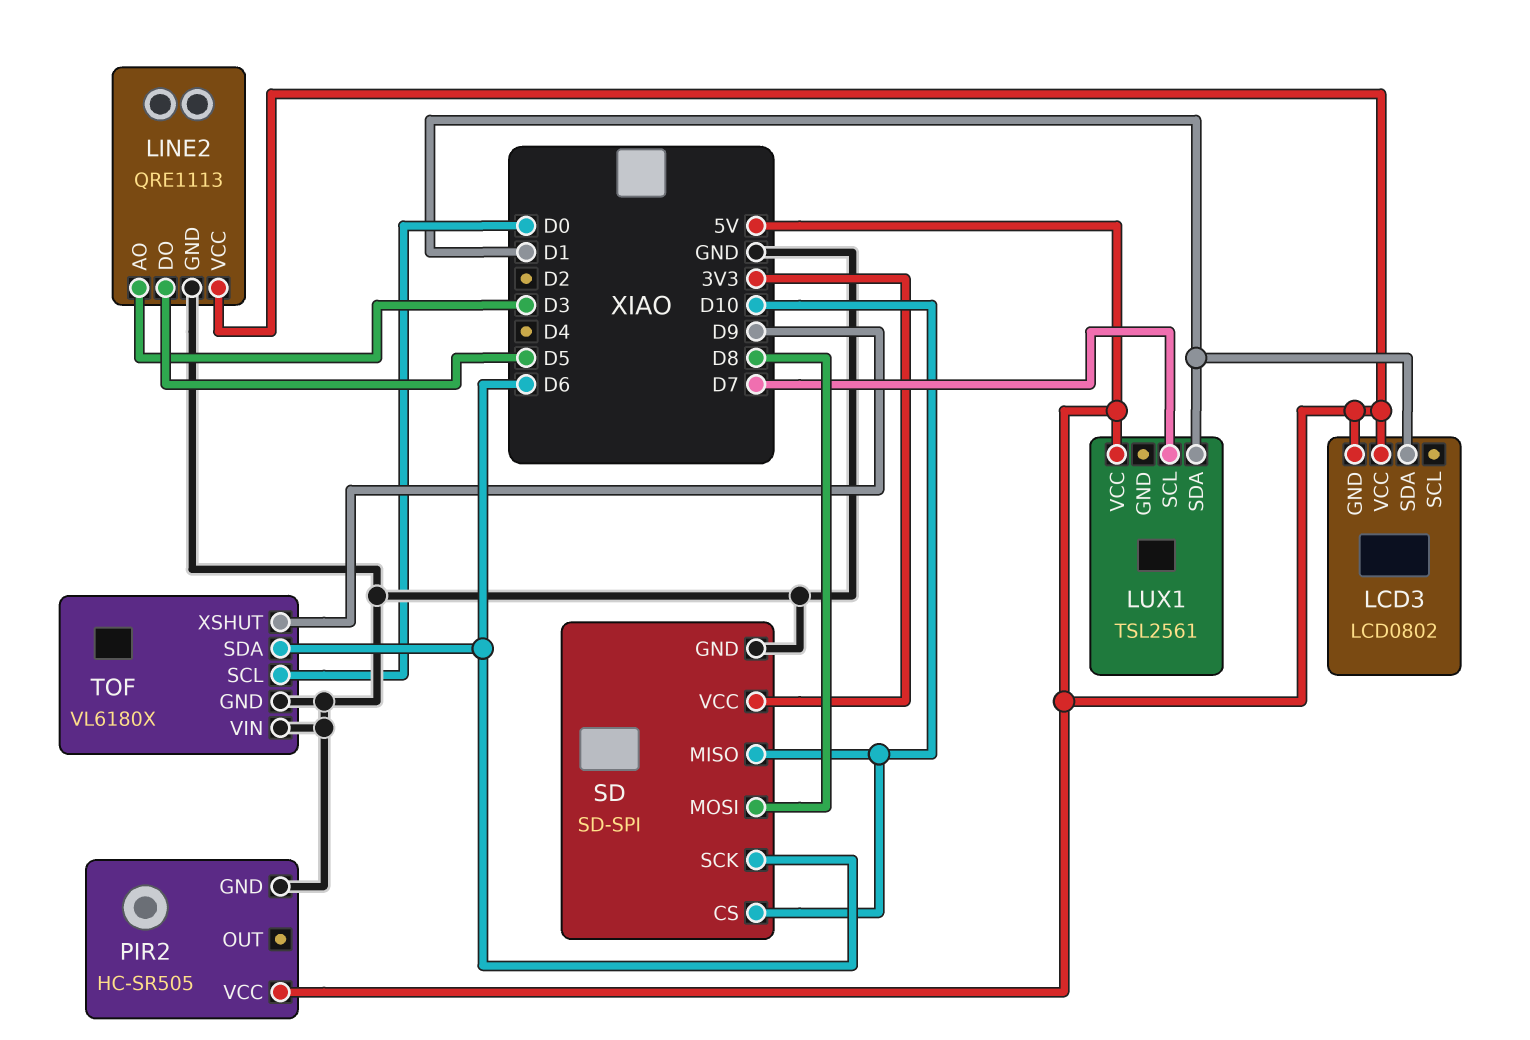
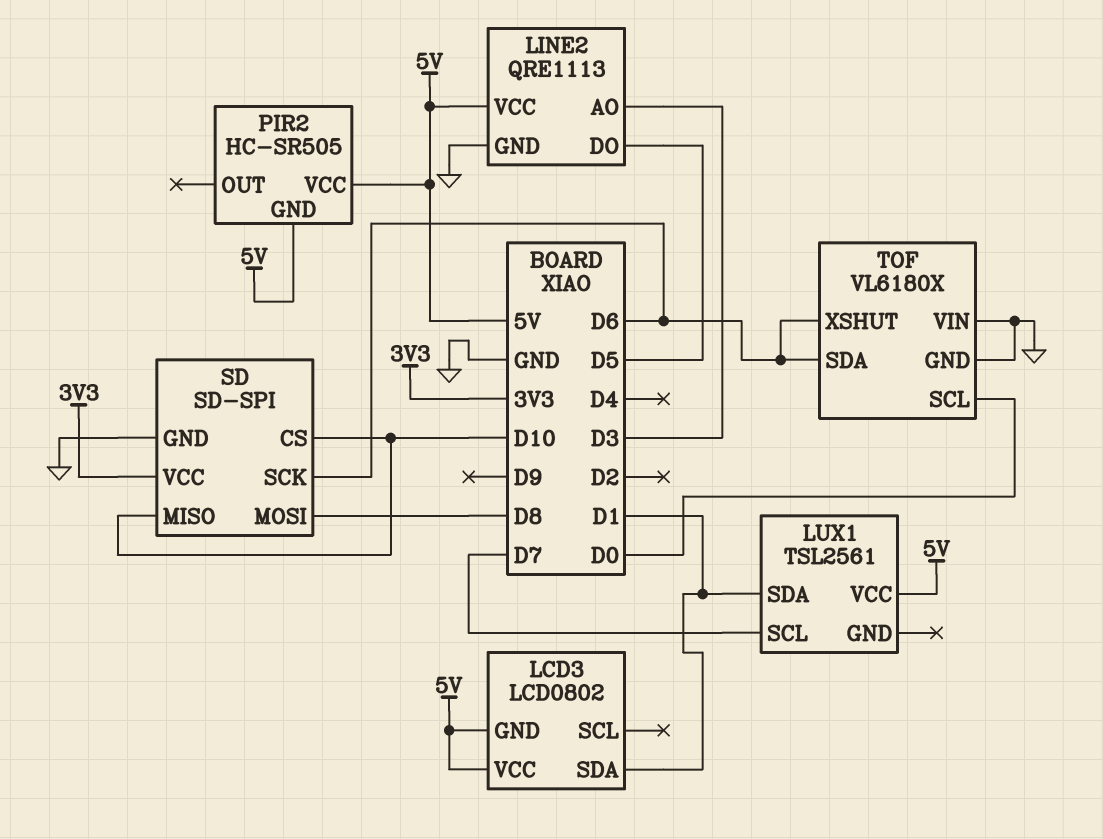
PIR2 pin GND: GND -> 5V
TOF pin XSHUT: D9 -> D6

